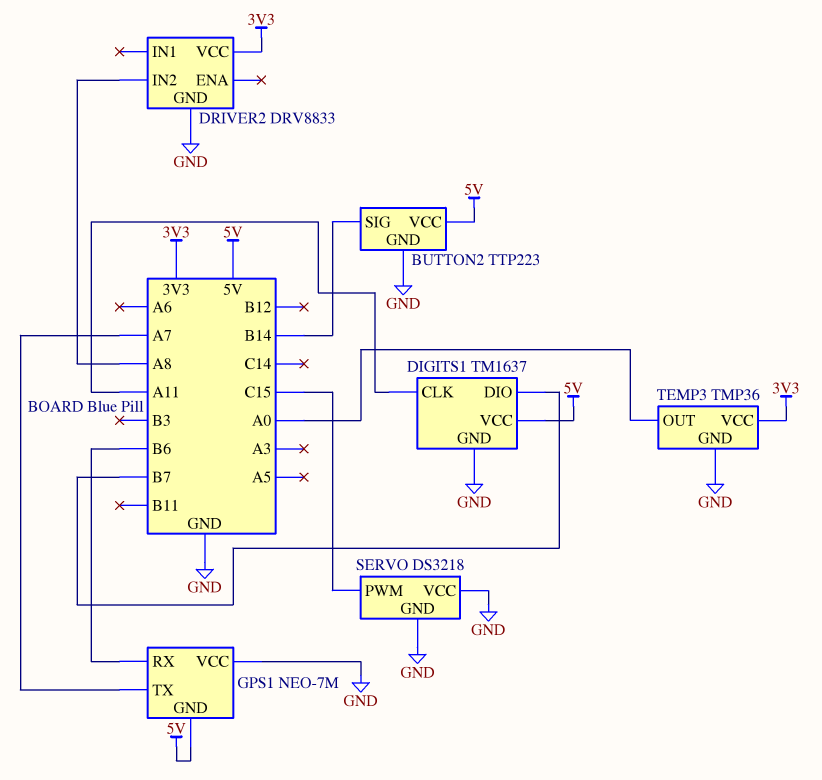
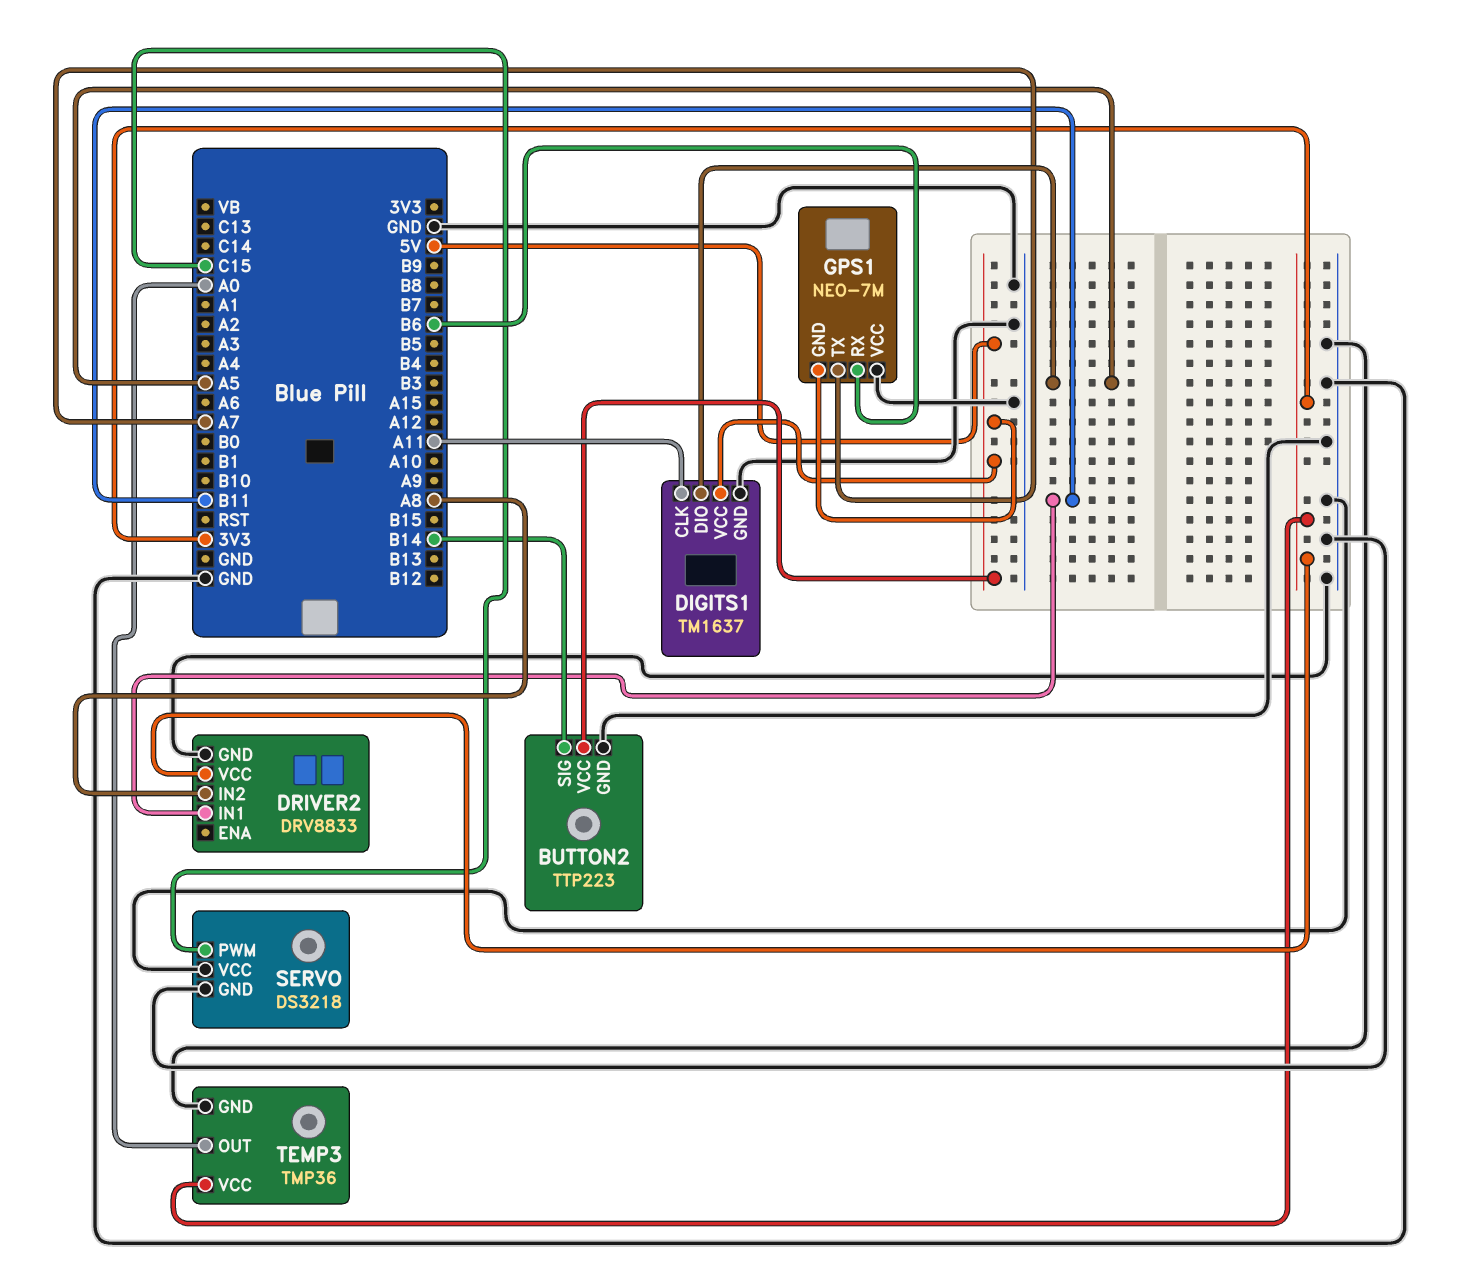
DIGITS1 pin DIO: B7 -> A5
DRIVER2 pin IN1: none -> B11

